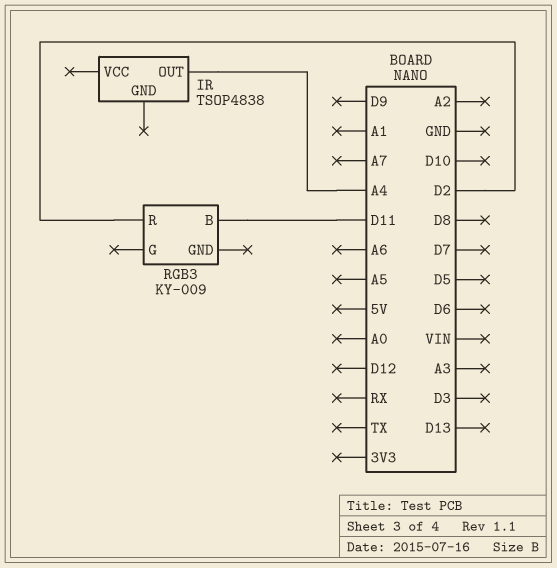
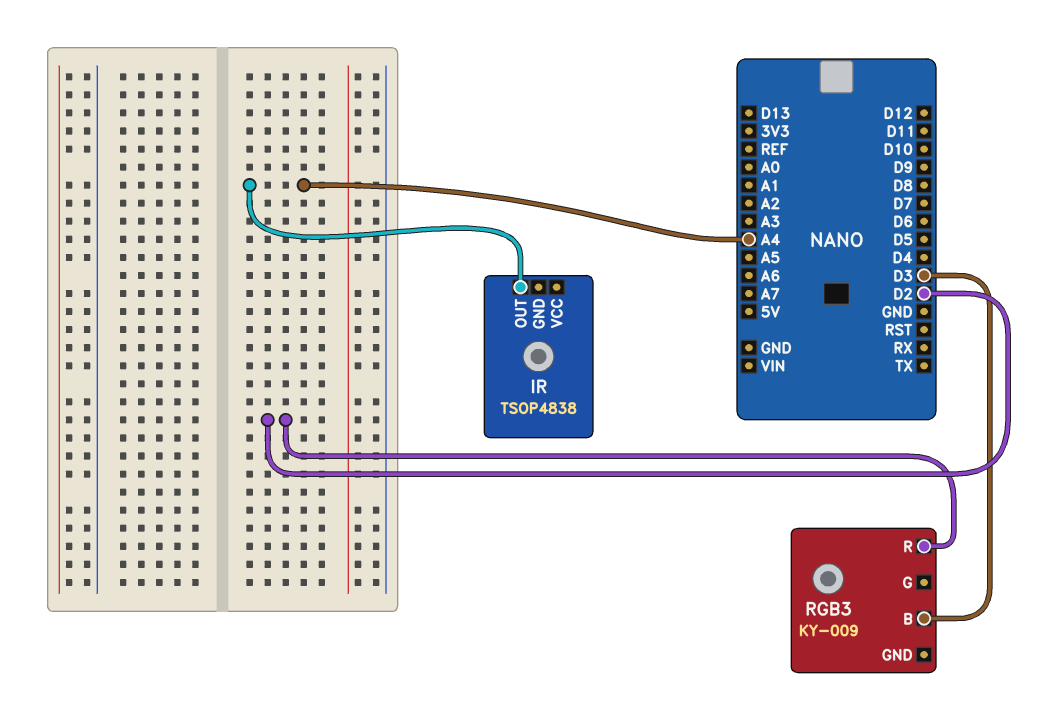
RGB3 pin B: D11 -> D3

